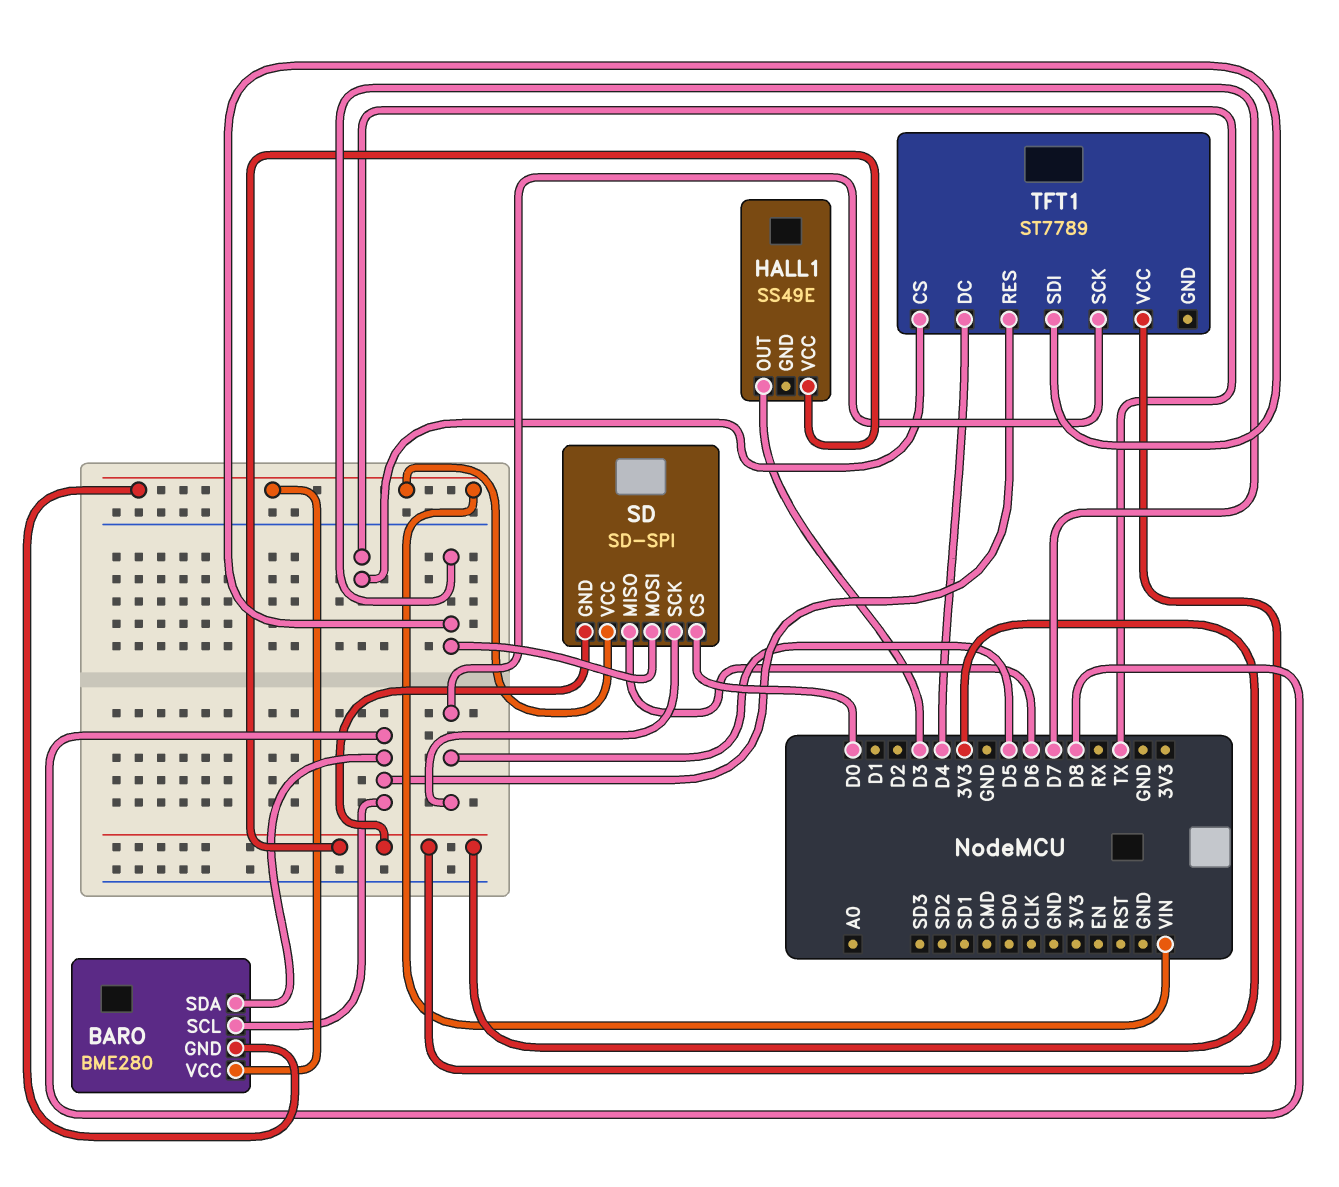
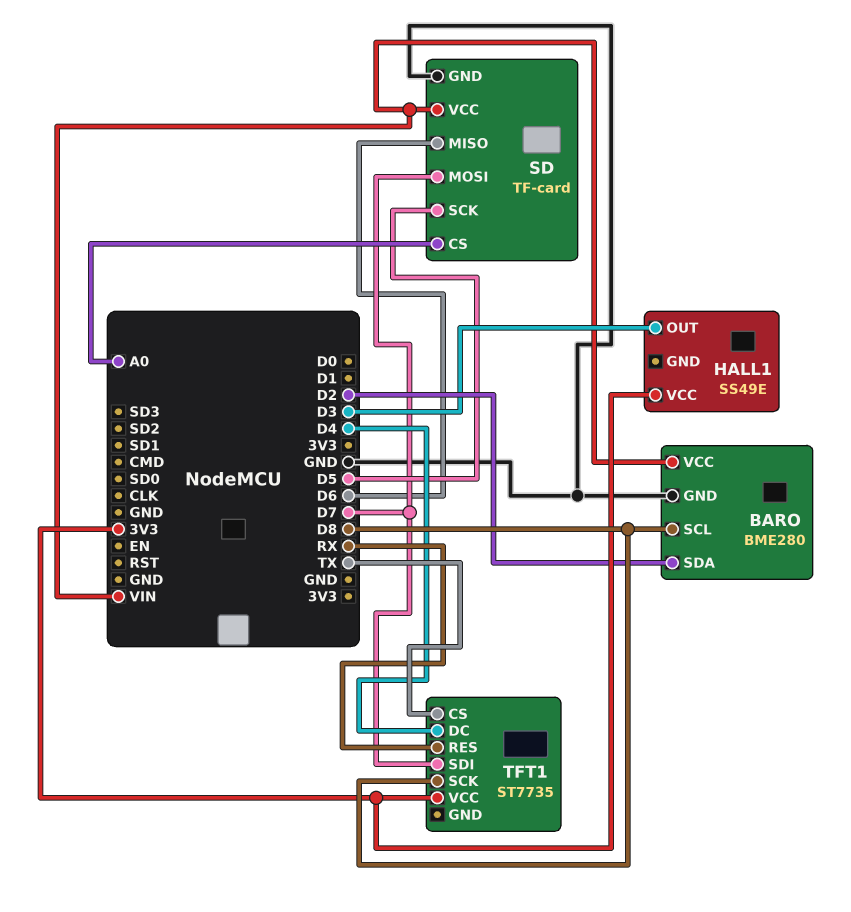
BARO pin GND: VIN -> GND
BARO pin SDA: D8 -> D2
SD: SD-SPI -> TF-card
SD pin CS: D0 -> A0
SD pin GND: 3V3 -> GND
TFT1: ST7789 -> ST7735
TFT1 pin RES: D8 -> RX
TFT1 pin SCK: D5 -> D8

